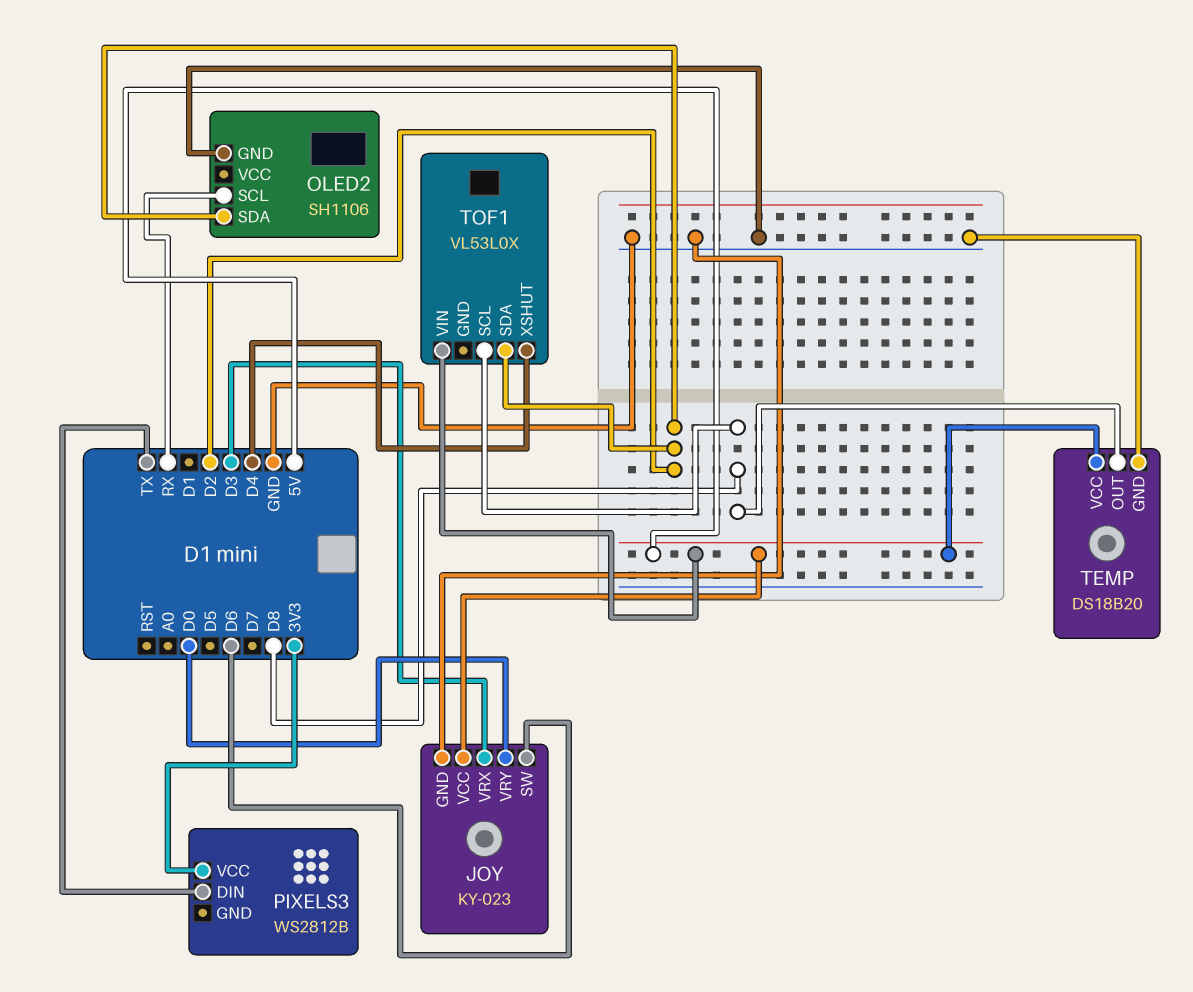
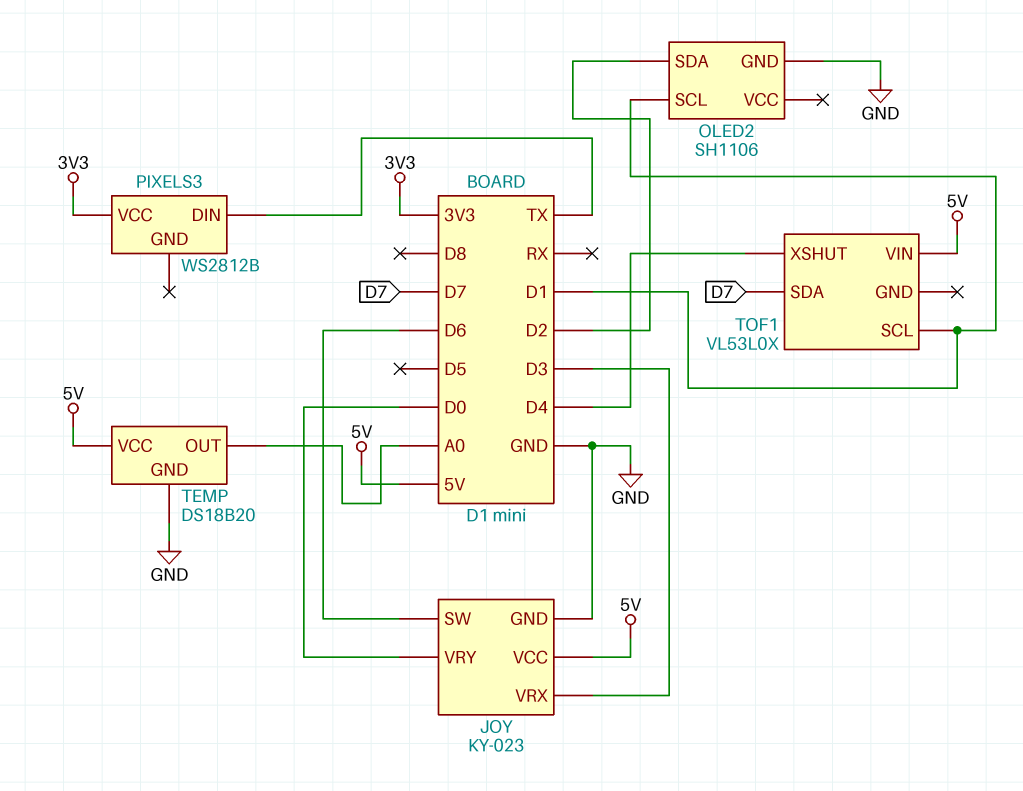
OLED2 pin SCL: RX -> D1
TEMP pin OUT: D8 -> A0
TOF1 pin SCL: D8 -> D1
TOF1 pin SDA: D2 -> D7

